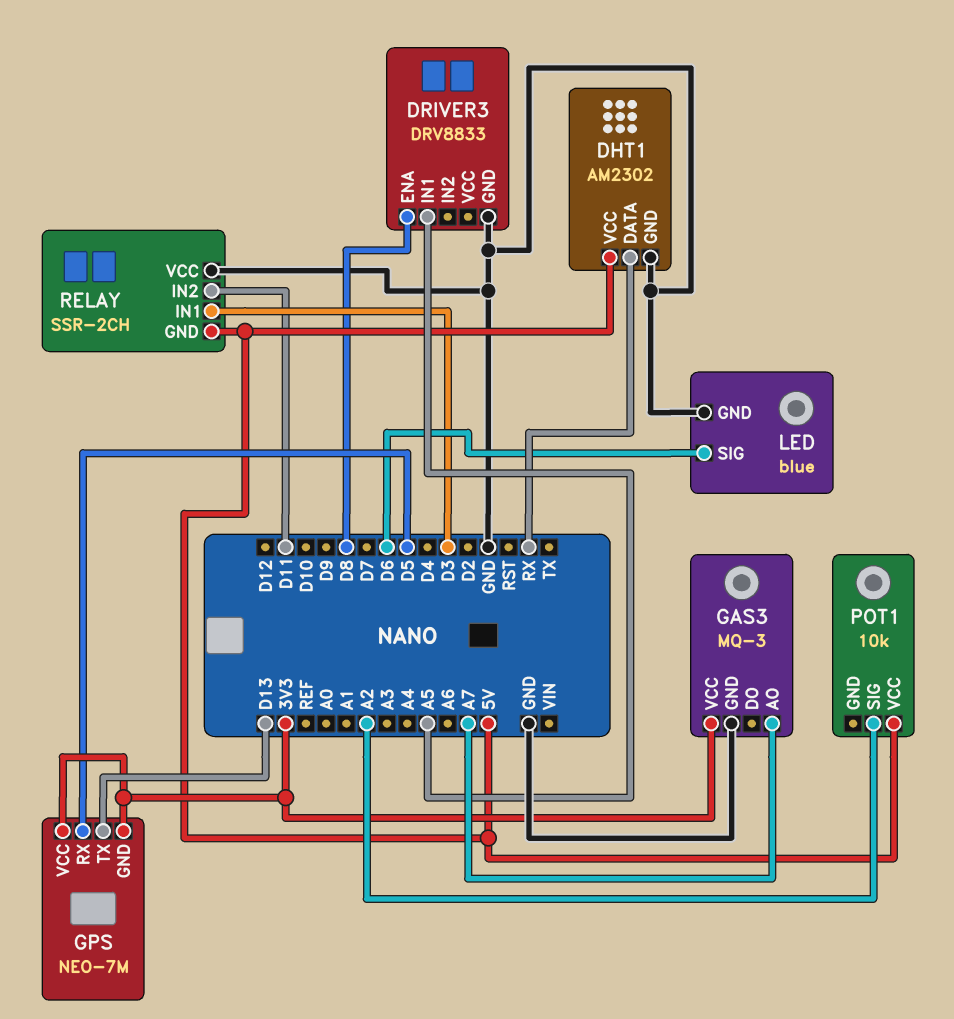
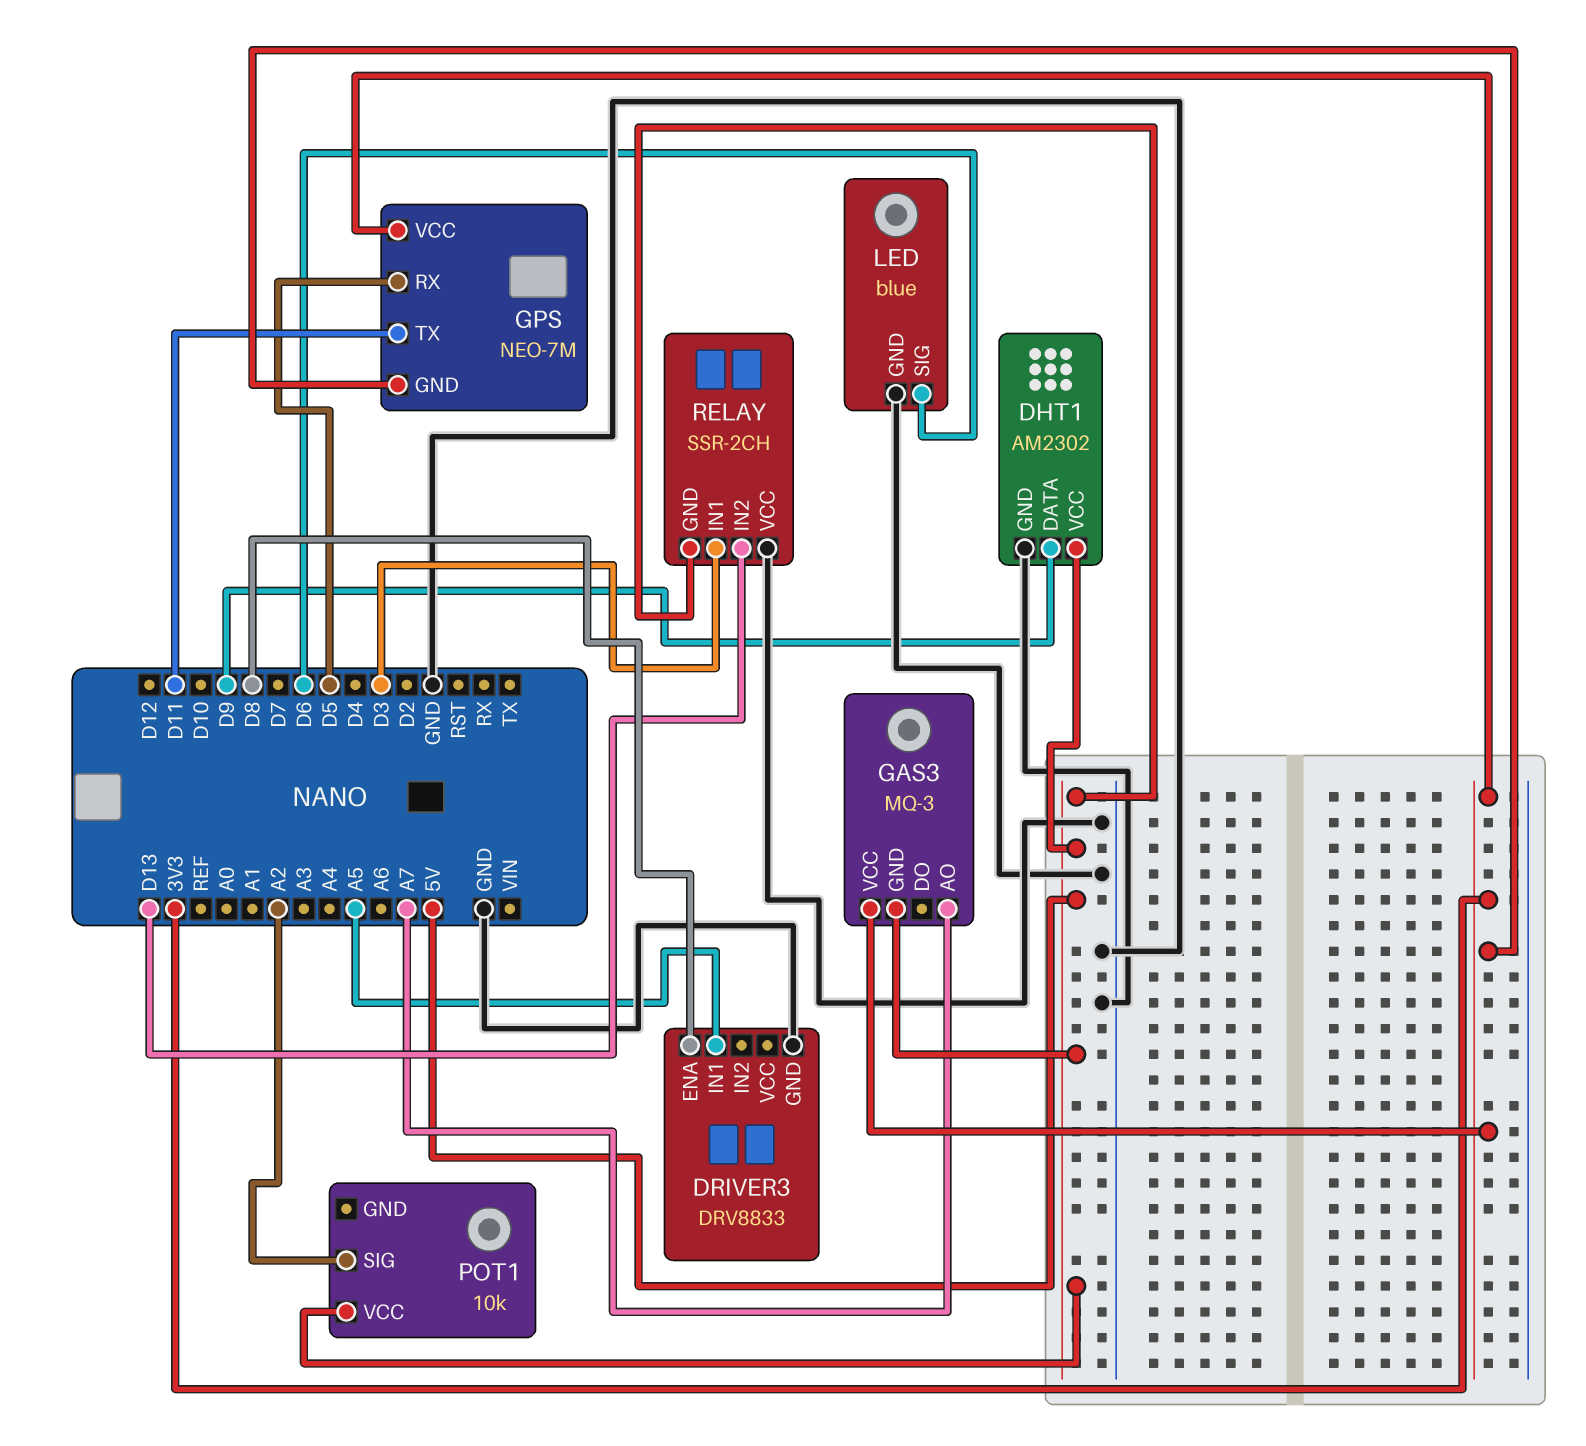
DHT1 pin DATA: RX -> D9
GAS3 pin GND: GND -> 5V
GPS pin TX: D13 -> D11
RELAY pin IN2: D11 -> D13

